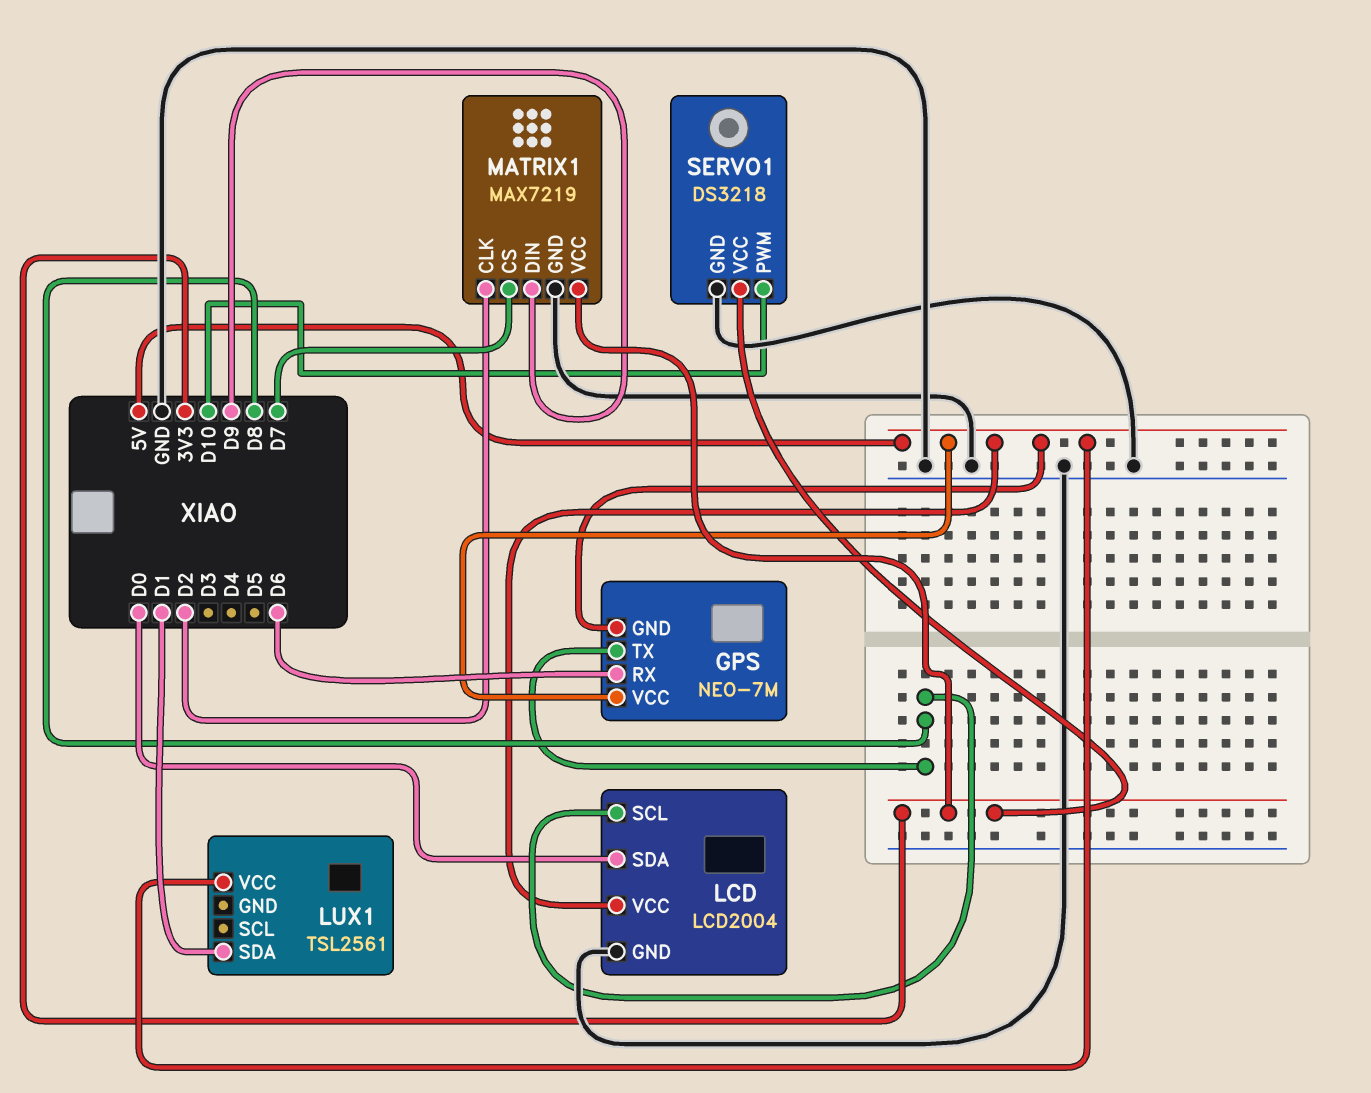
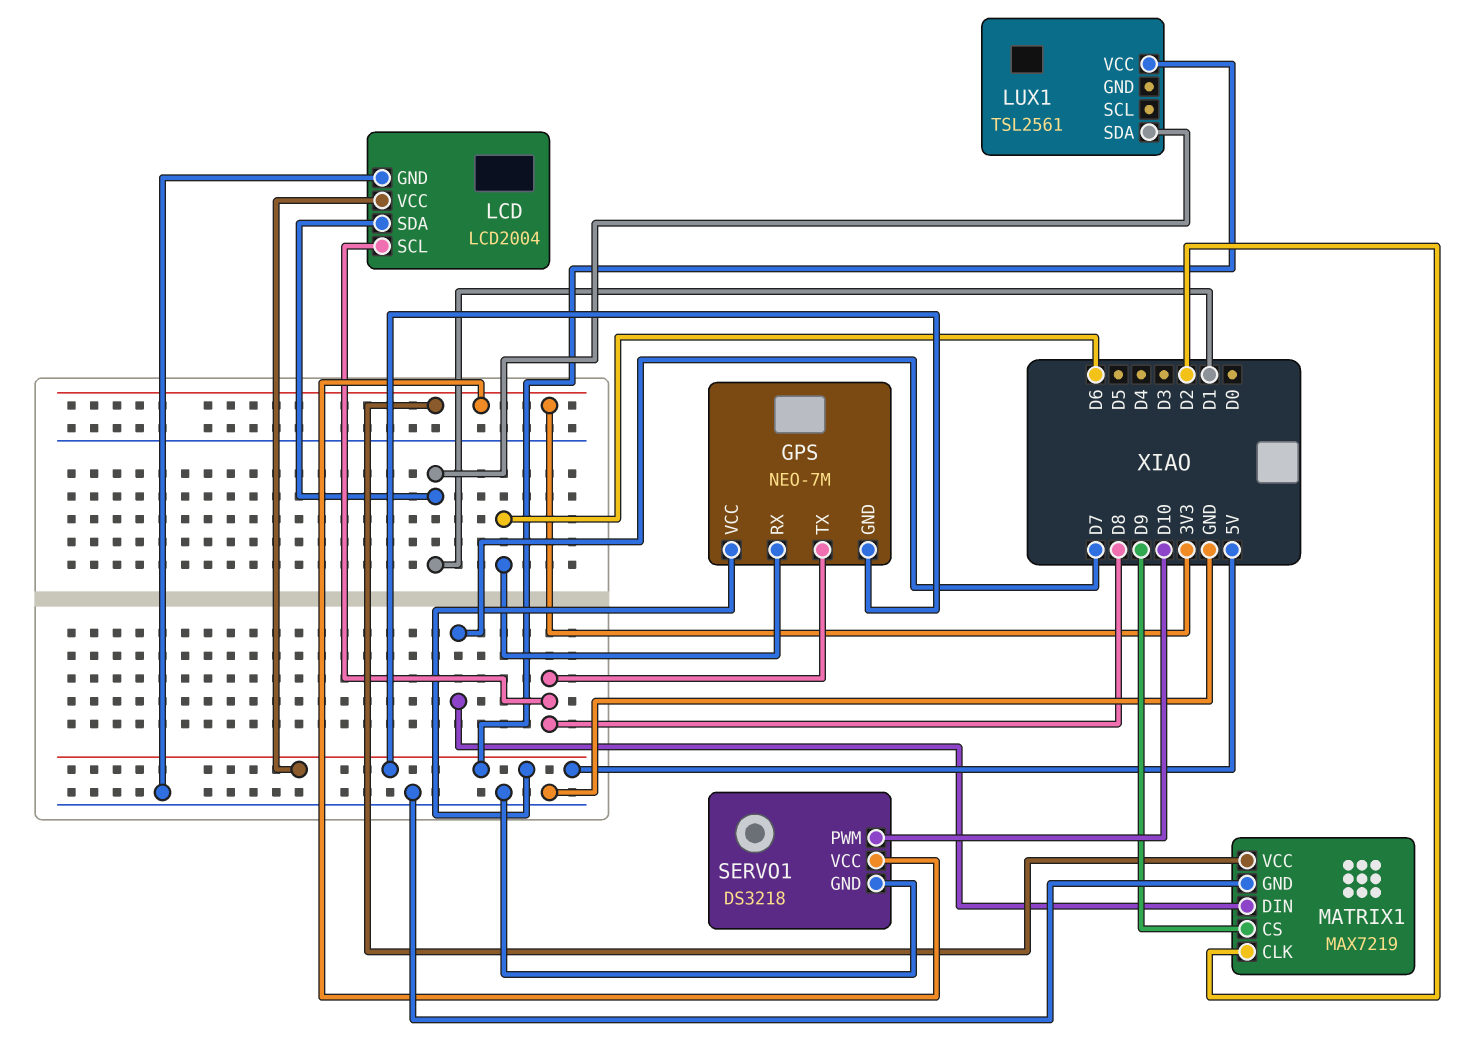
LCD pin SDA: D0 -> D1
MATRIX1 pin CS: D7 -> D9
MATRIX1 pin DIN: D9 -> D7

